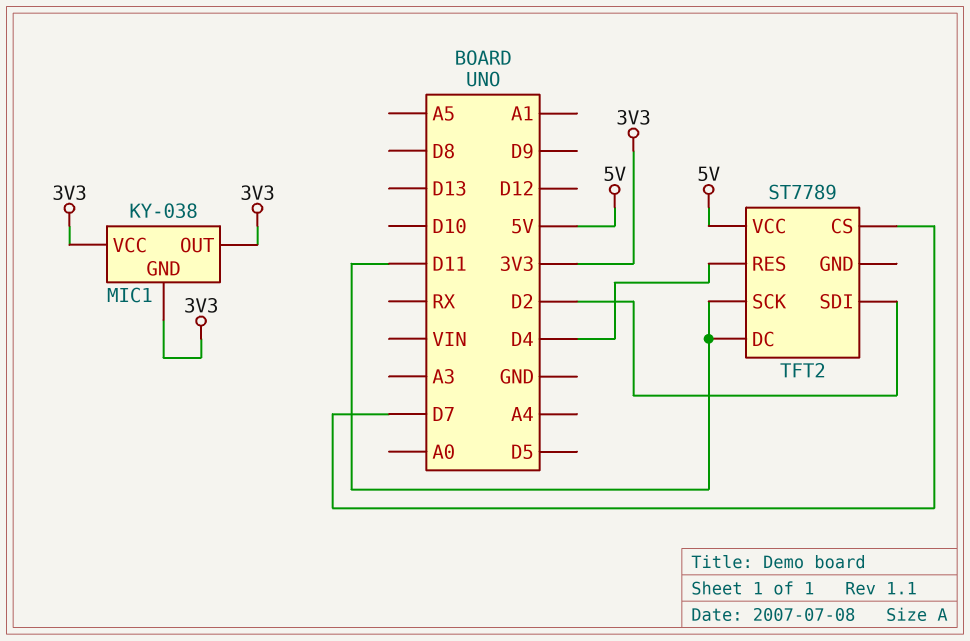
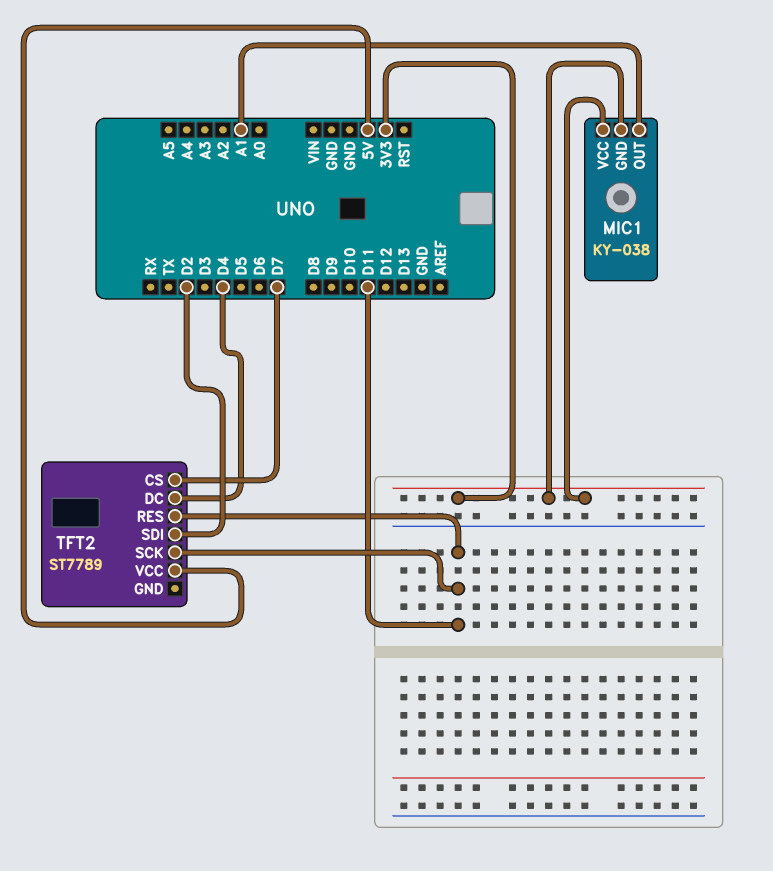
MIC1 pin OUT: 3V3 -> A1
TFT2 pin DC: D11 -> D4
TFT2 pin RES: D4 -> D11

